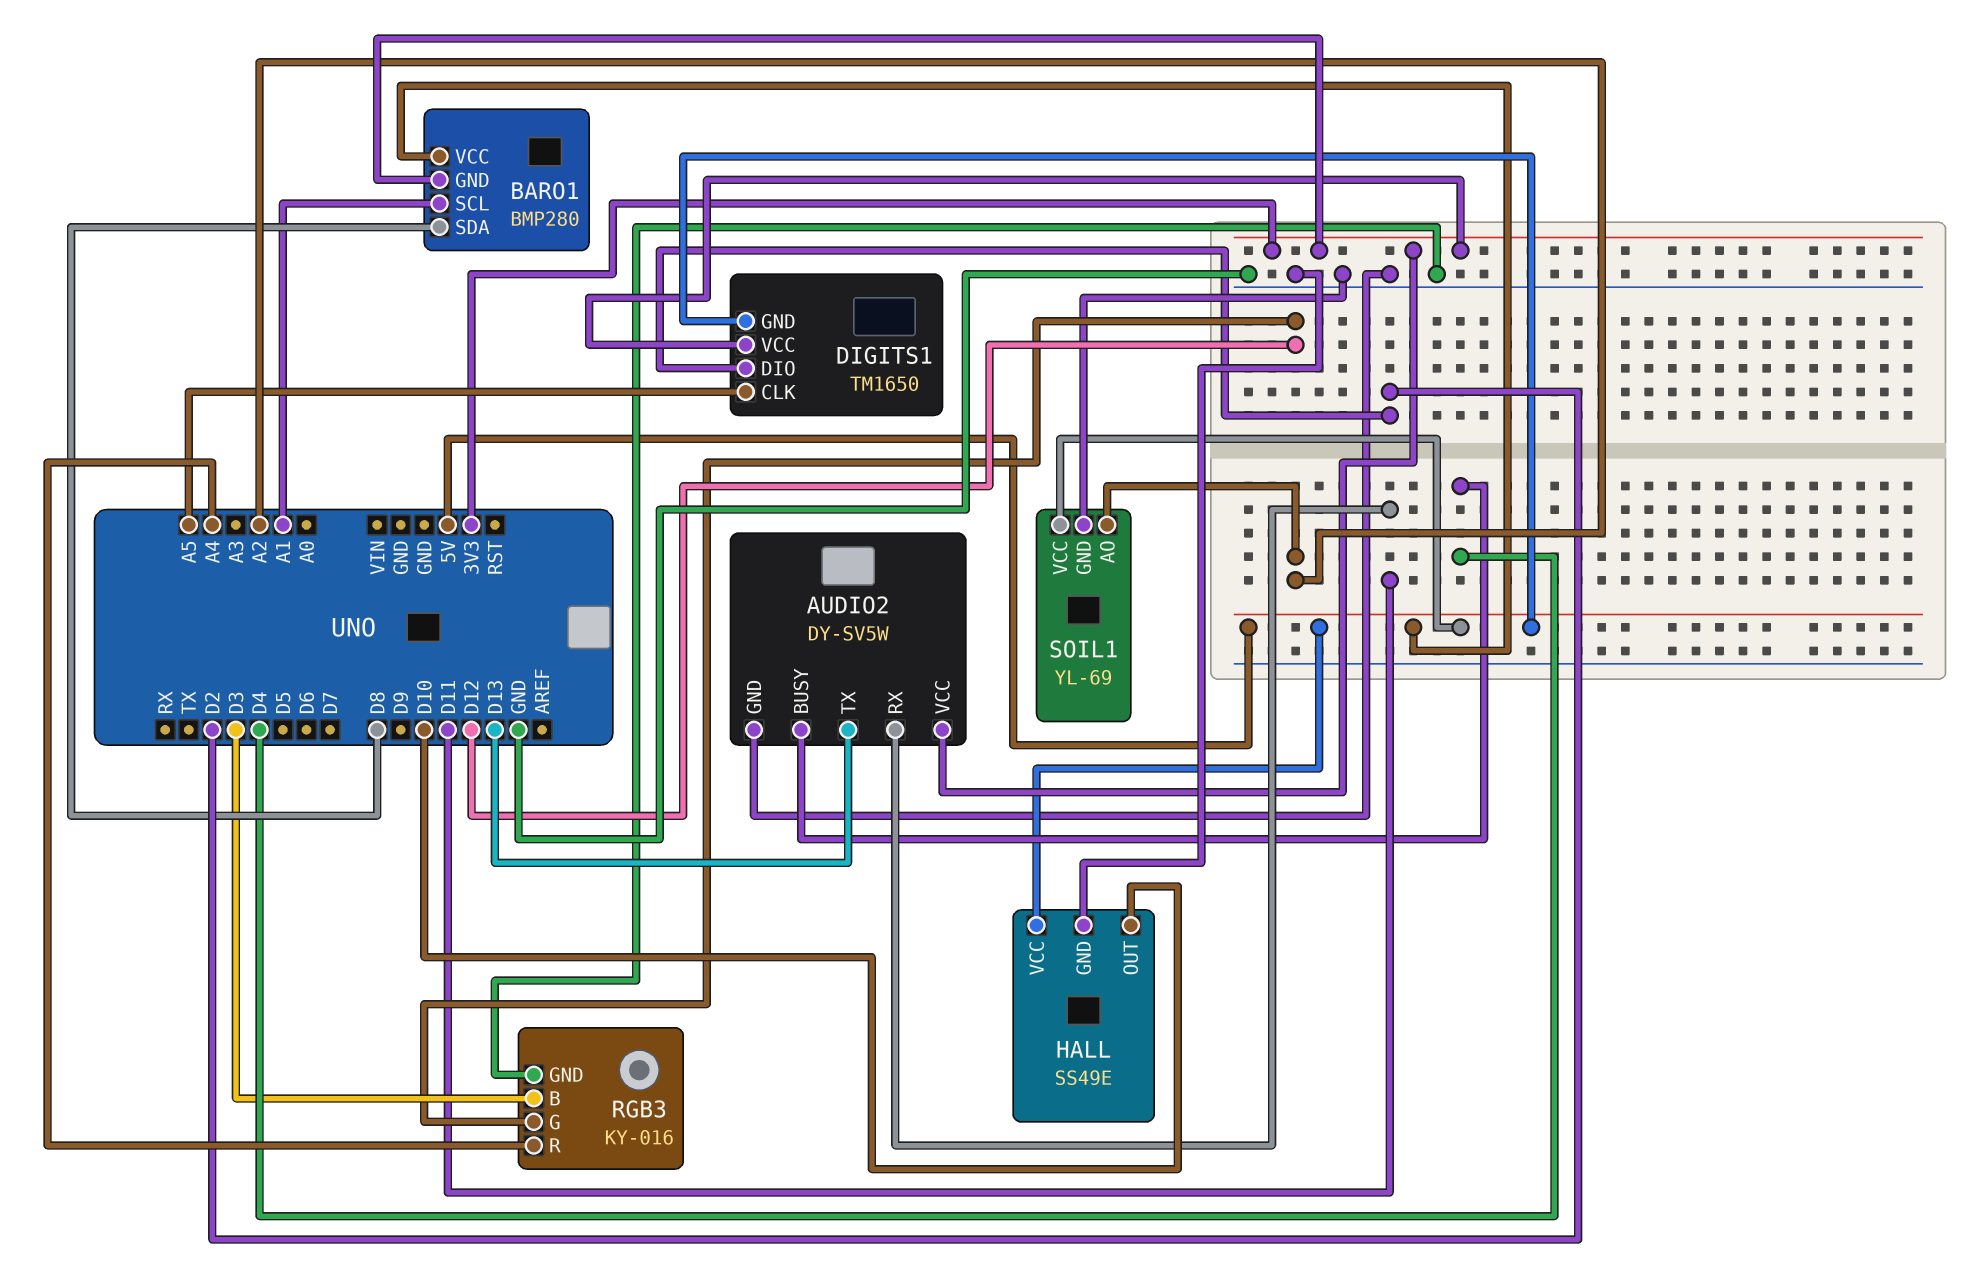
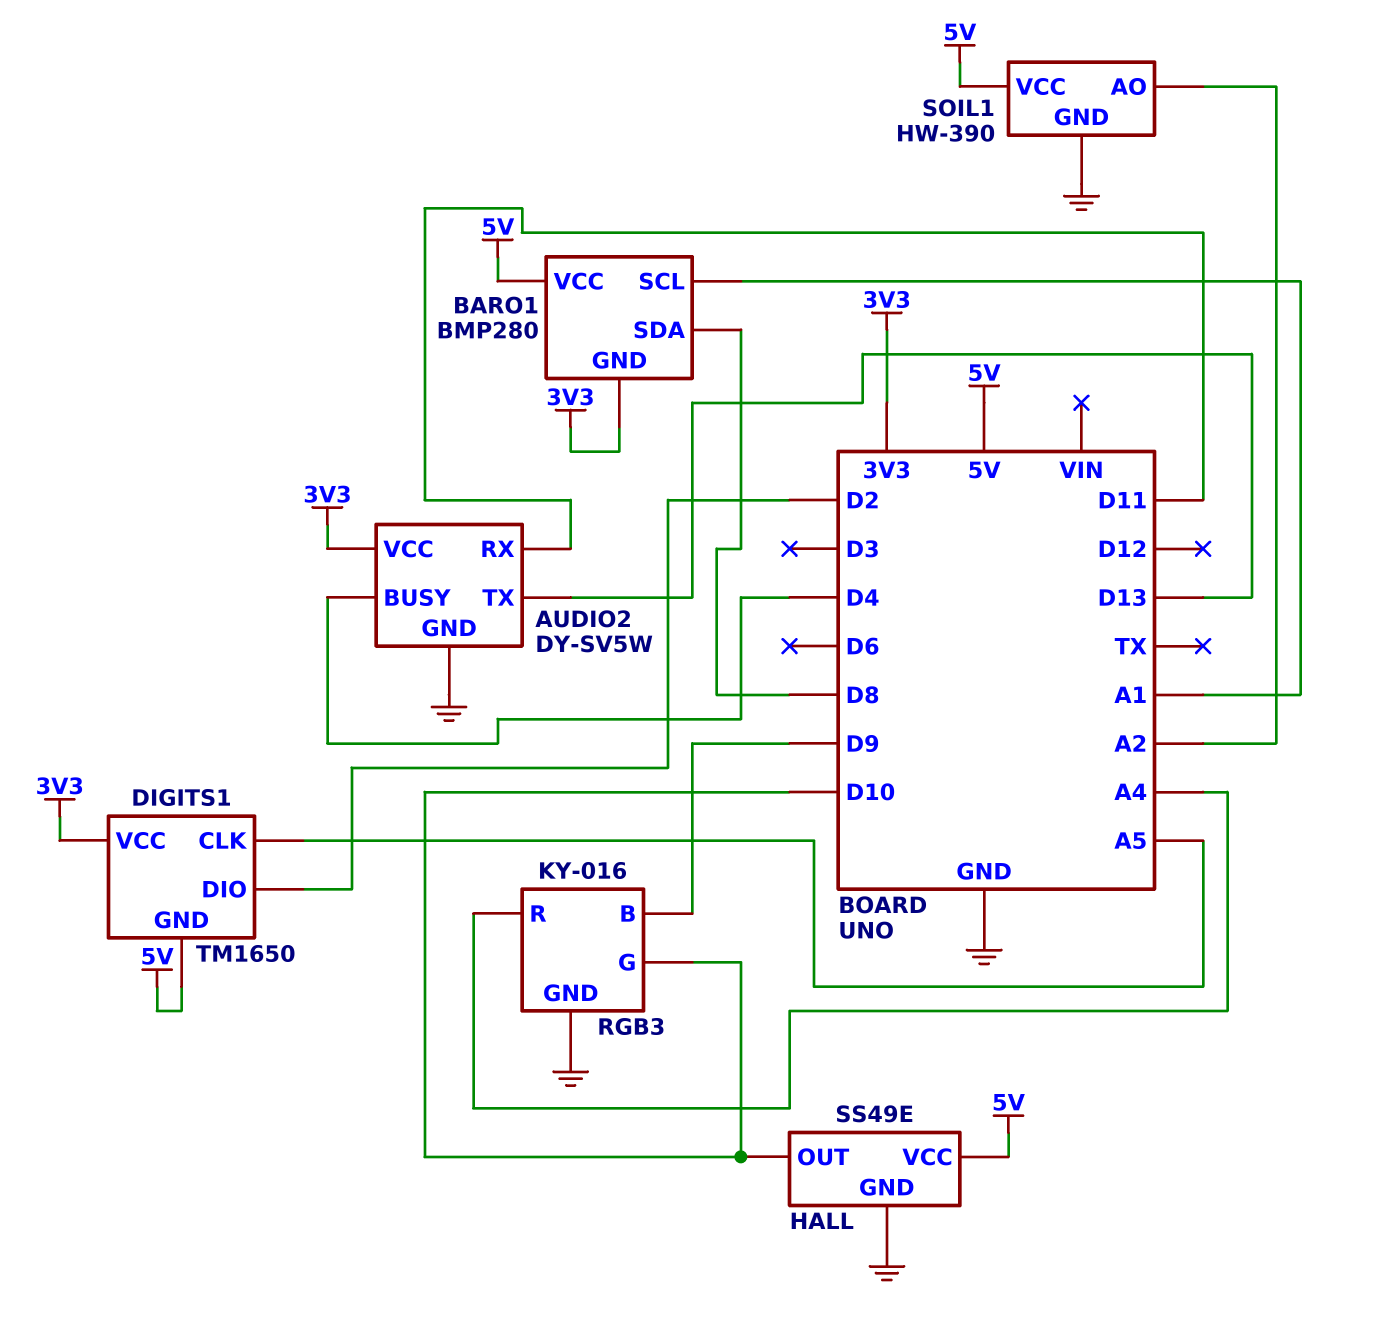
RGB3 pin B: D3 -> D9
RGB3 pin G: D12 -> D10
SOIL1: YL-69 -> HW-390

